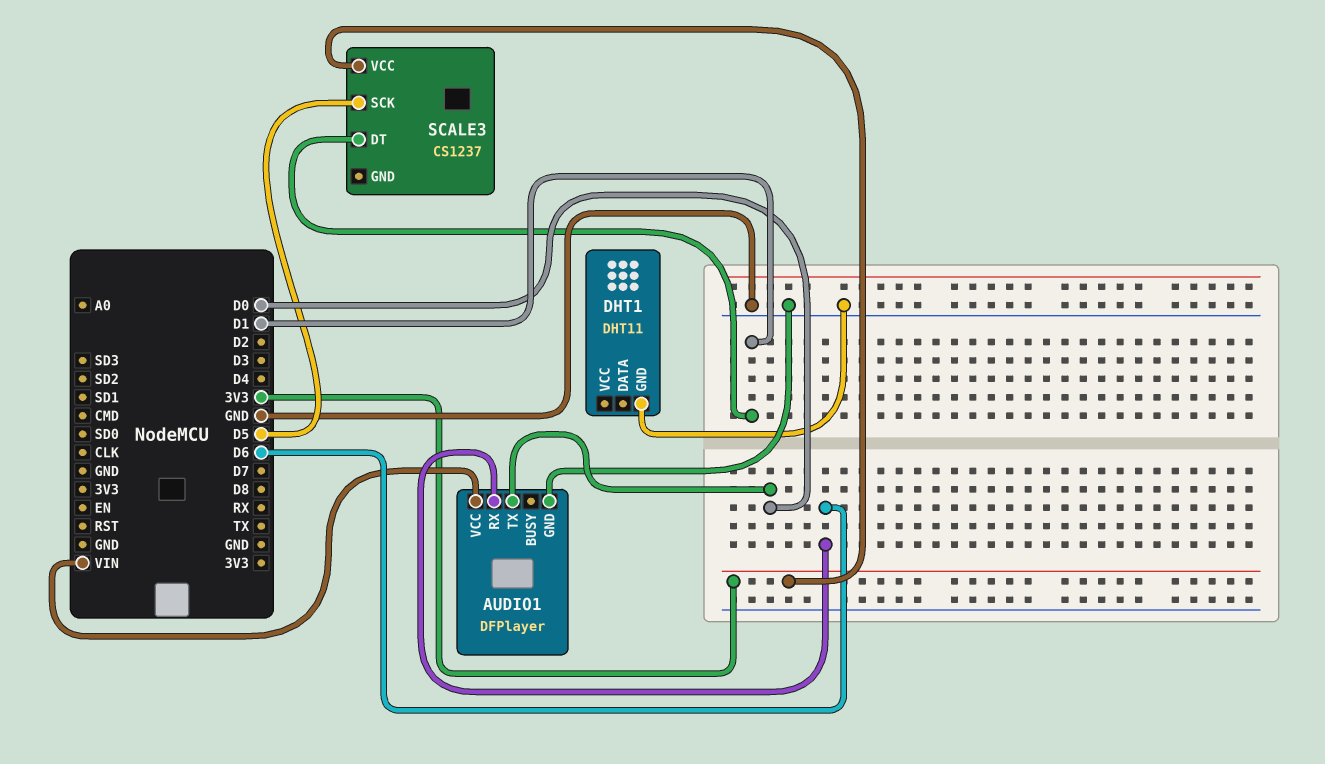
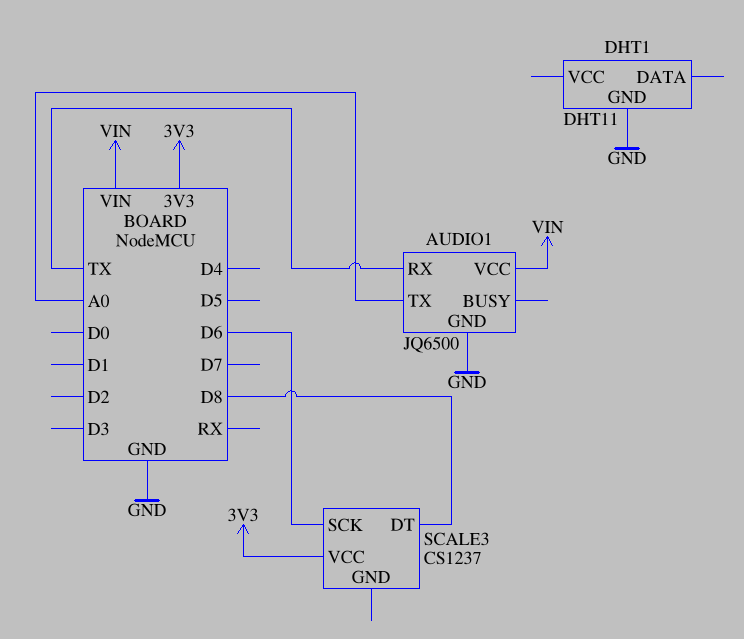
AUDIO1: DFPlayer -> JQ6500
AUDIO1 pin RX: D6 -> TX
AUDIO1 pin TX: D0 -> A0
SCALE3 pin DT: D1 -> D8
SCALE3 pin SCK: D5 -> D6

